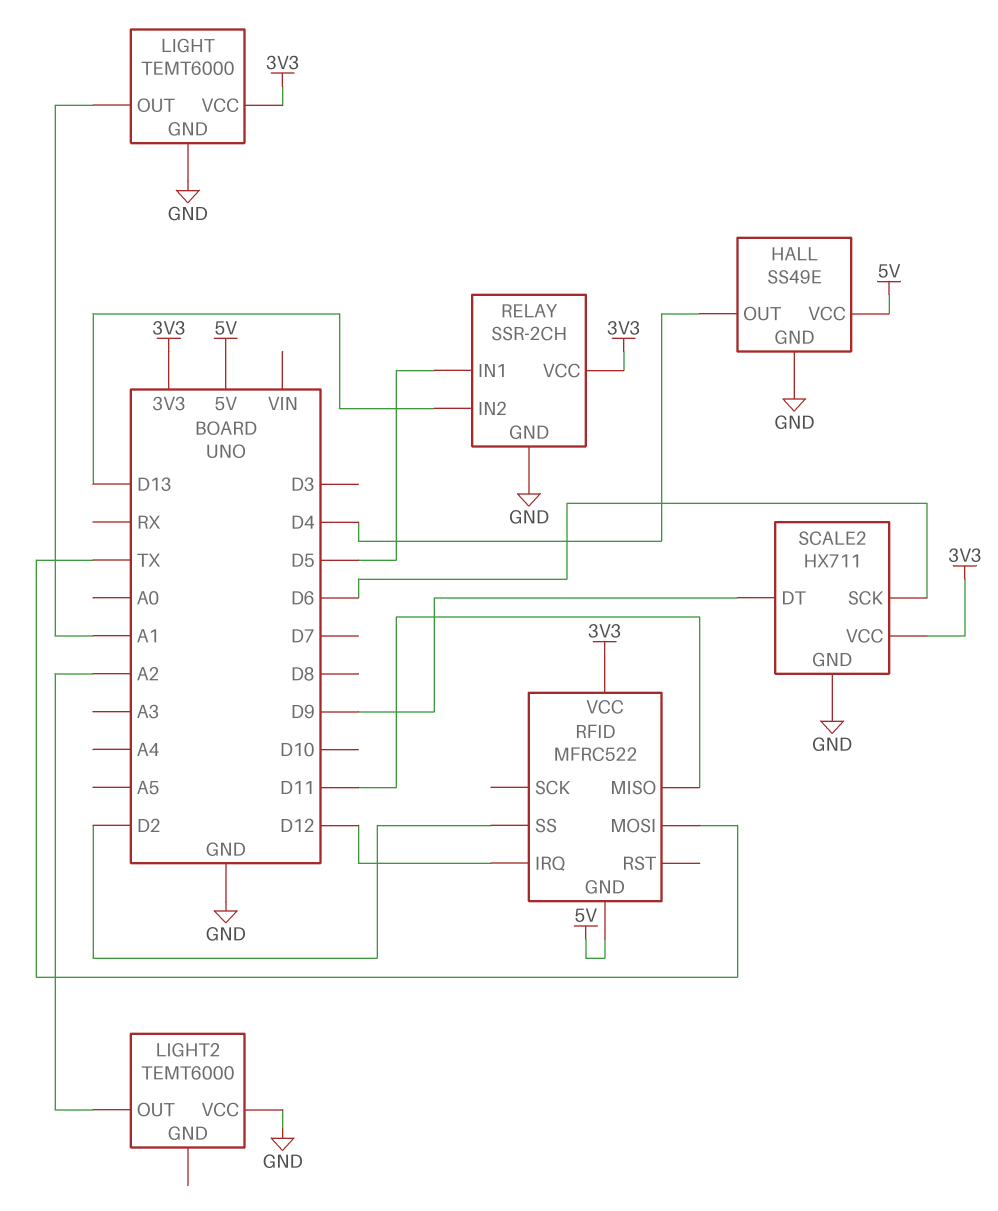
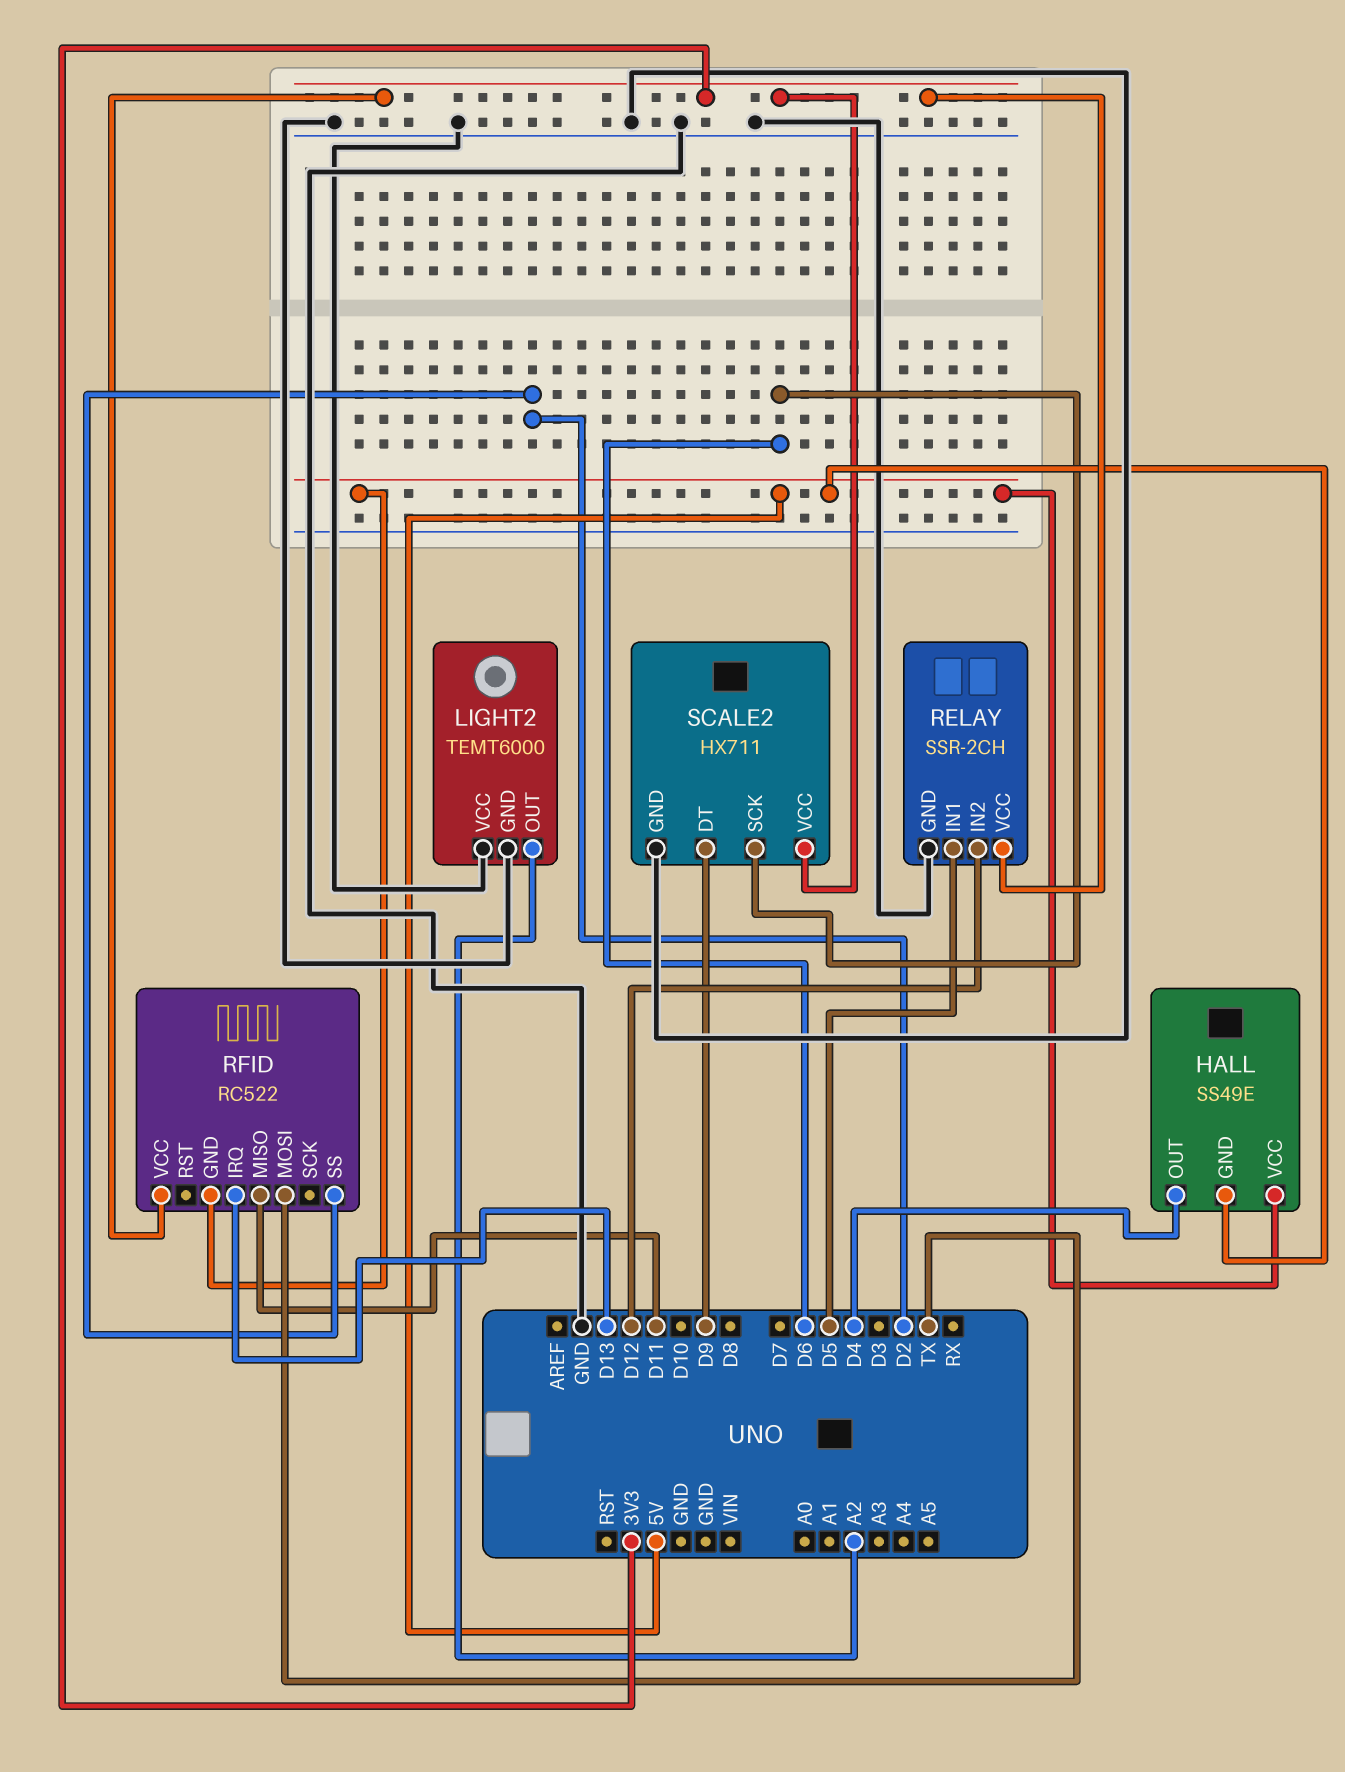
HALL pin GND: GND -> 5V
LIGHT: TEMT6000 -> none
LIGHT pin GND: GND -> none
LIGHT pin OUT: A1 -> none
LIGHT pin VCC: 3V3 -> none
LIGHT2 pin GND: none -> GND
RELAY pin IN2: D13 -> D12
RFID: MFRC522 -> RC522
RFID pin IRQ: D12 -> D13

